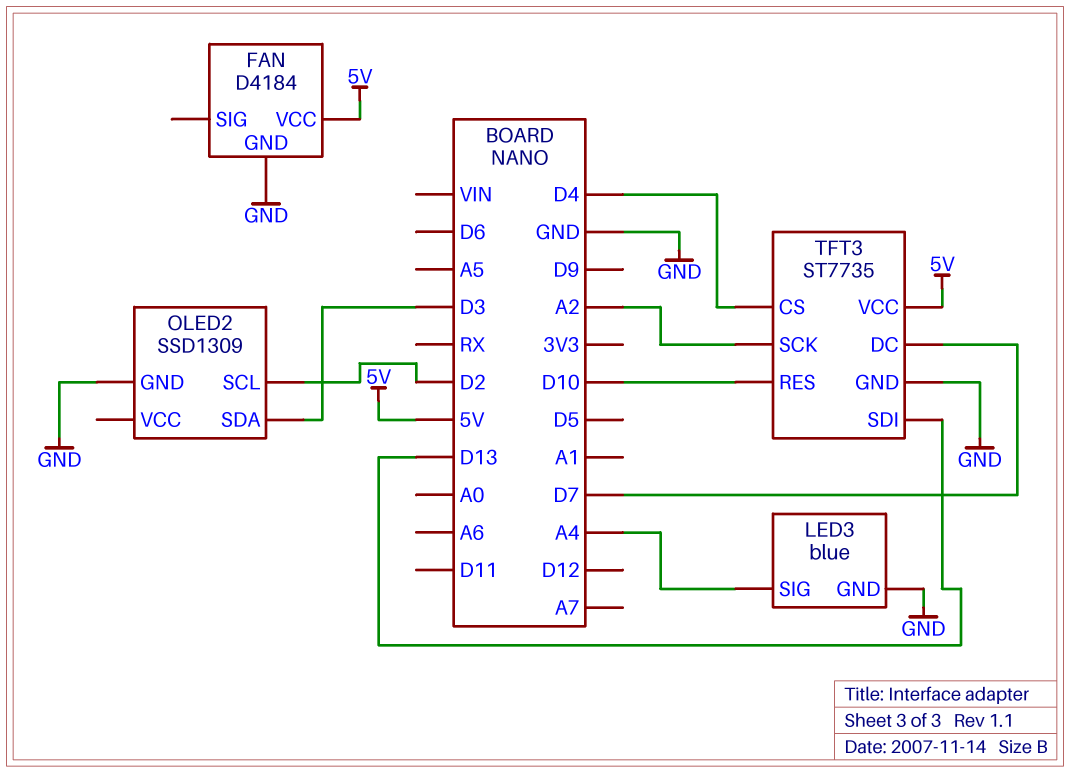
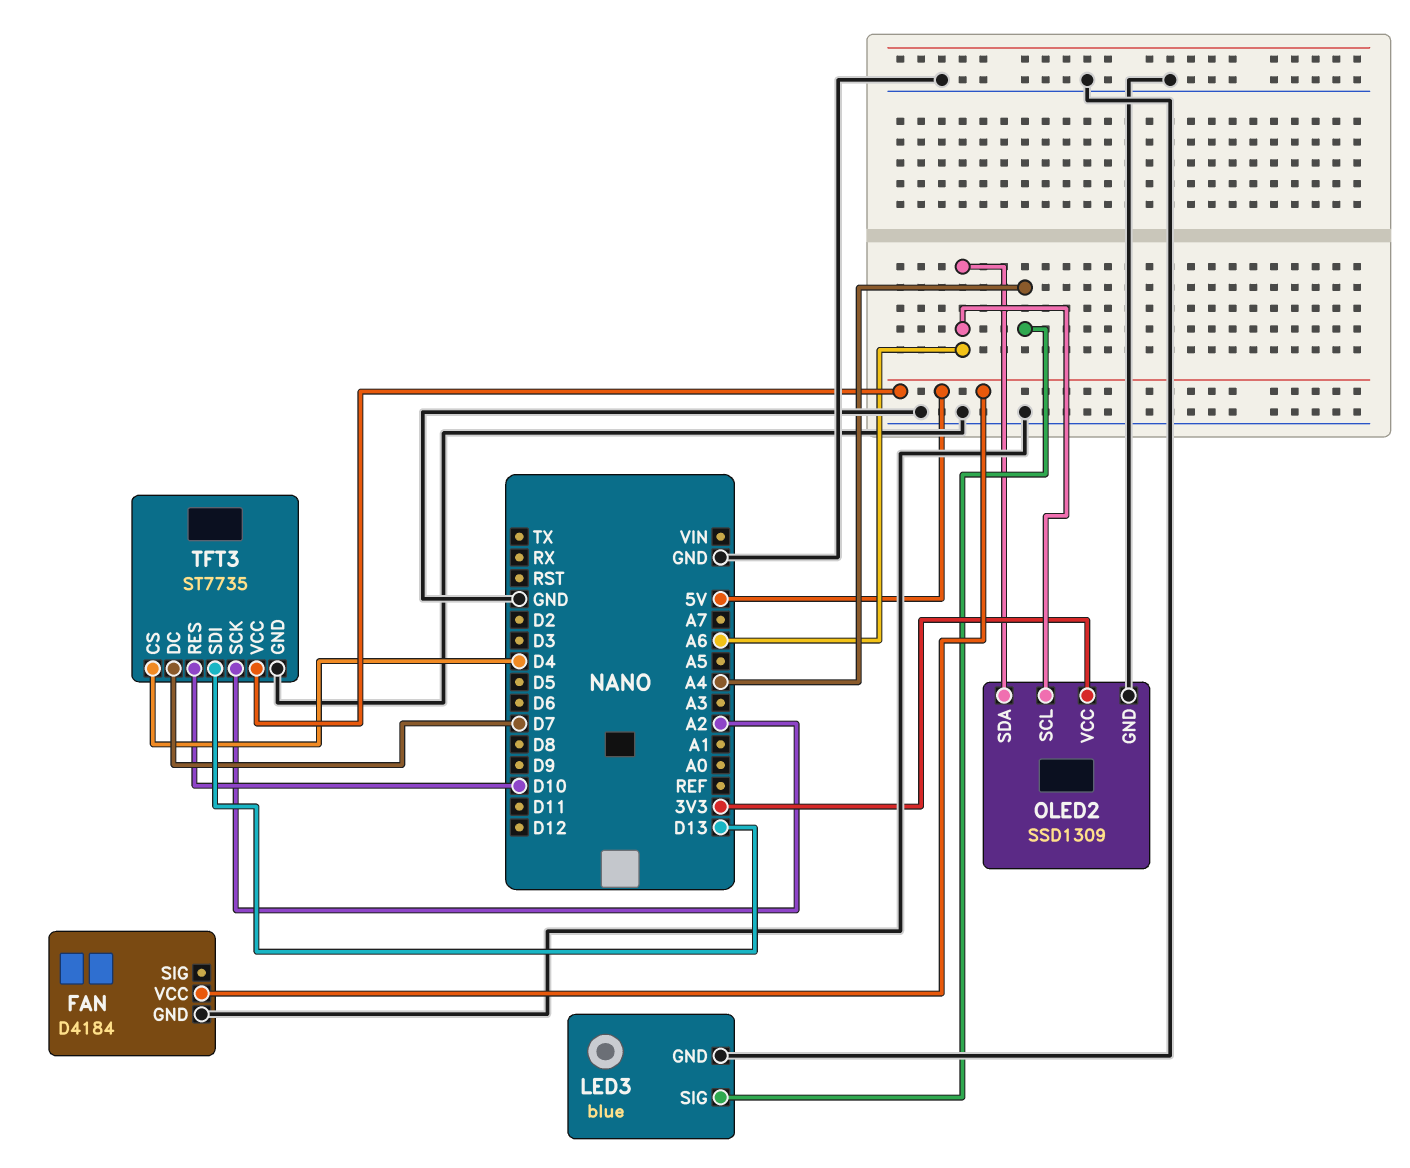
OLED2 pin SCL: D2 -> A6
OLED2 pin SDA: D3 -> A6
OLED2 pin VCC: none -> 3V3

